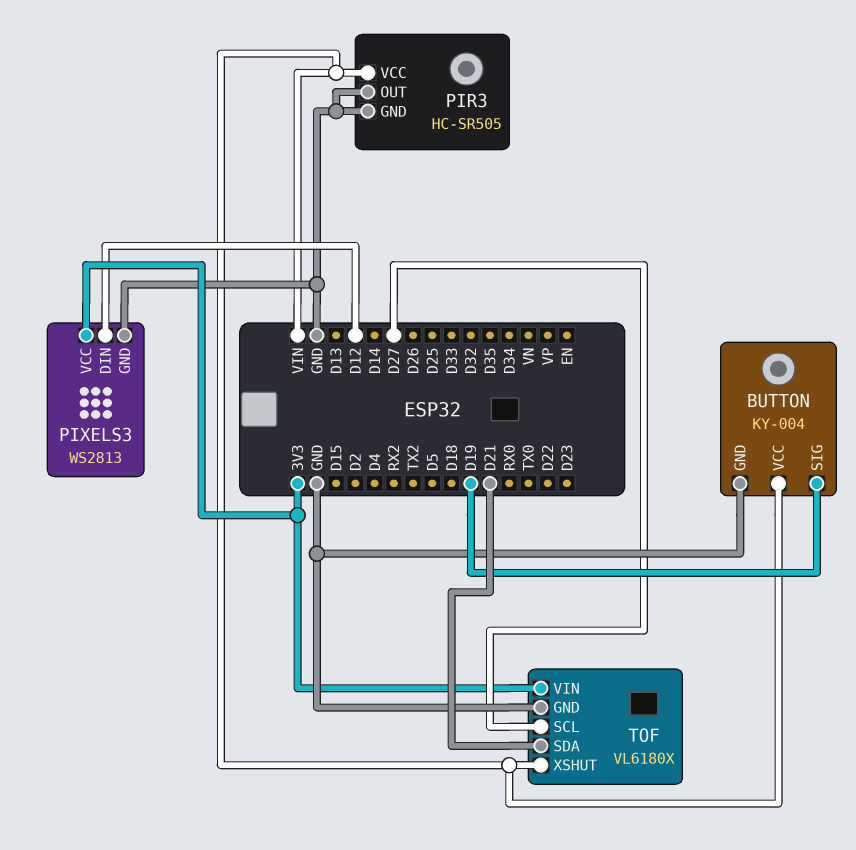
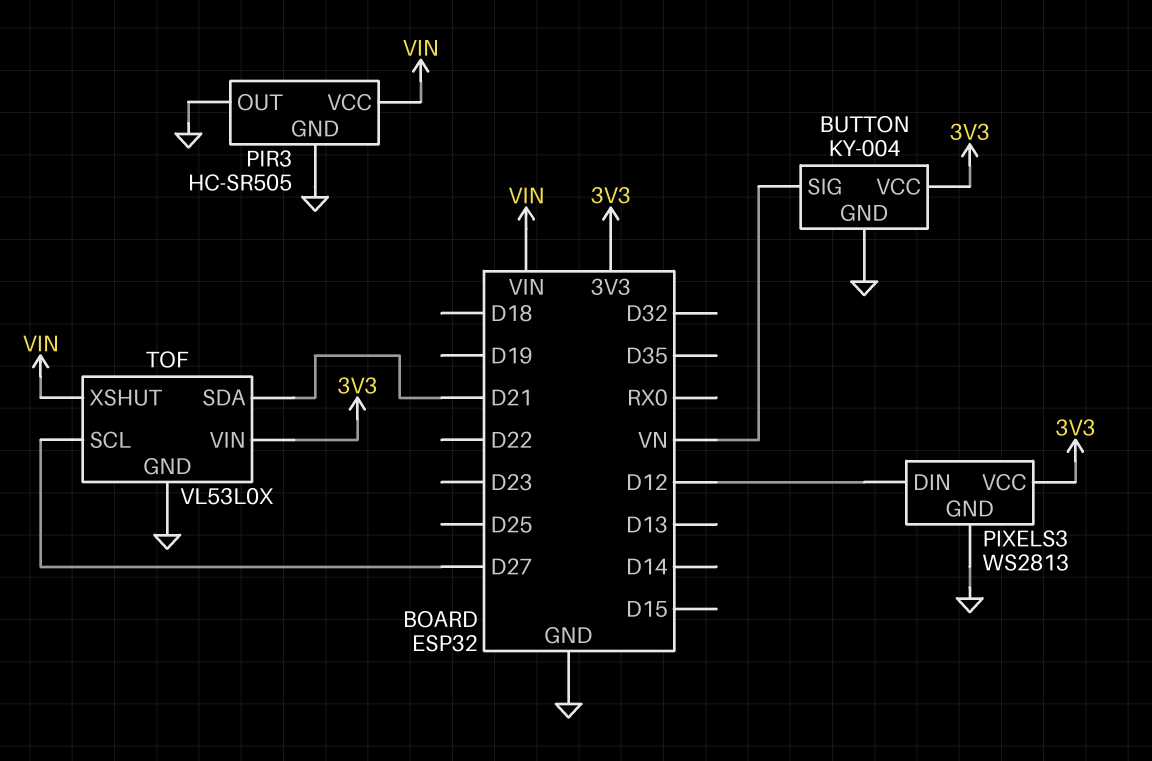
BUTTON pin SIG: D19 -> VN
BUTTON pin VCC: VIN -> 3V3
TOF: VL6180X -> VL53L0X

